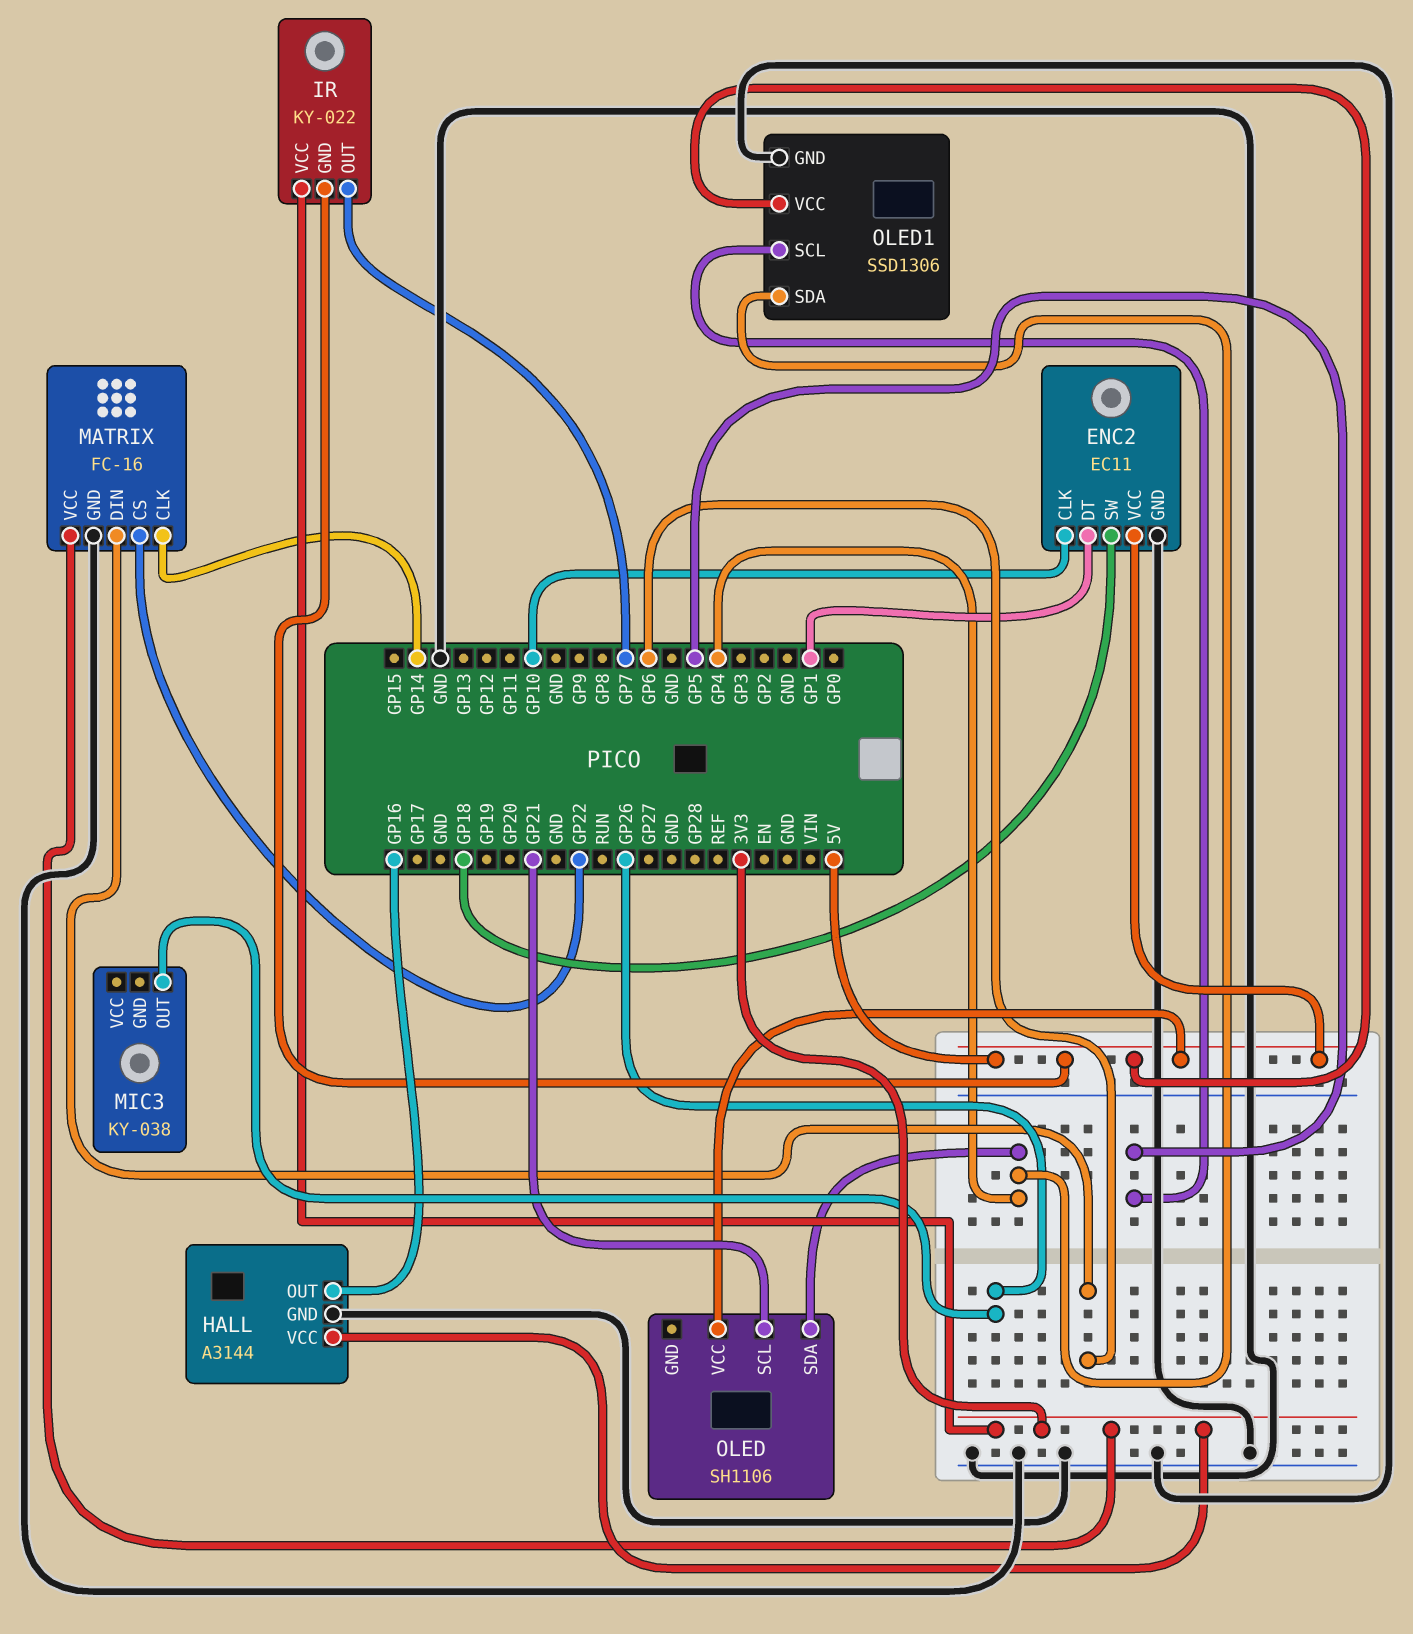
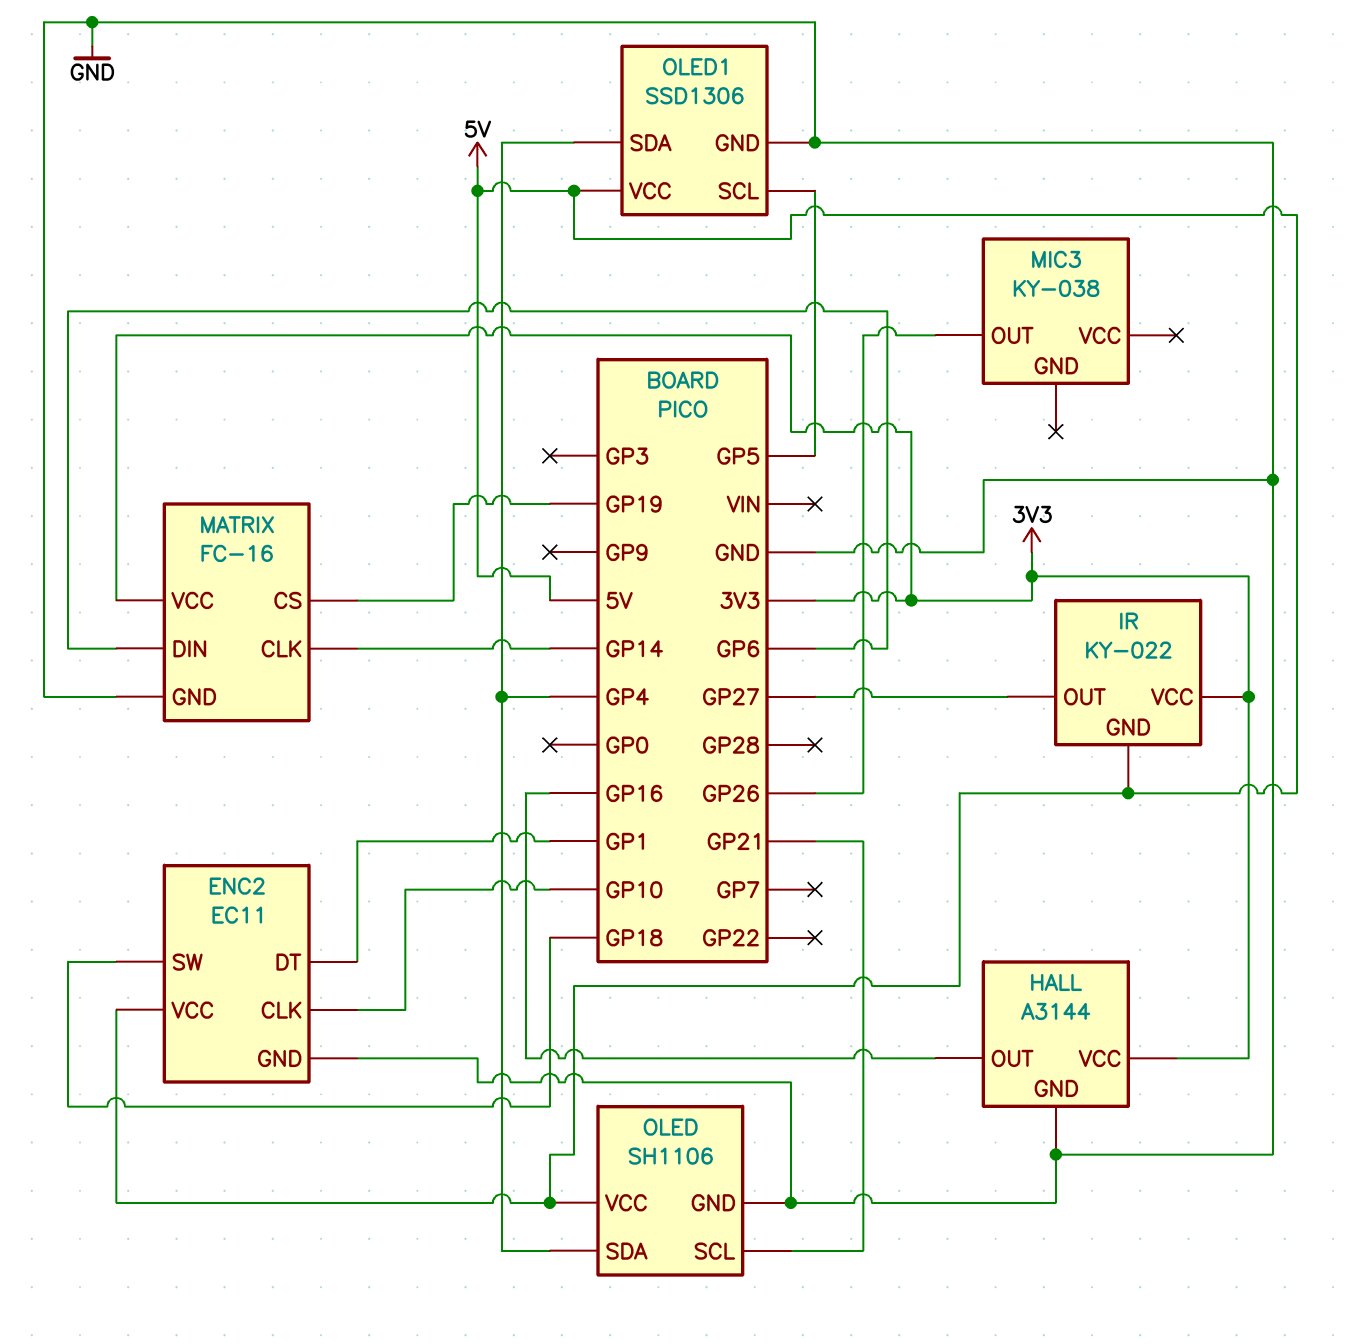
IR pin OUT: GP7 -> GP27
MATRIX pin CS: GP22 -> GP19
OLED pin GND: none -> GND

